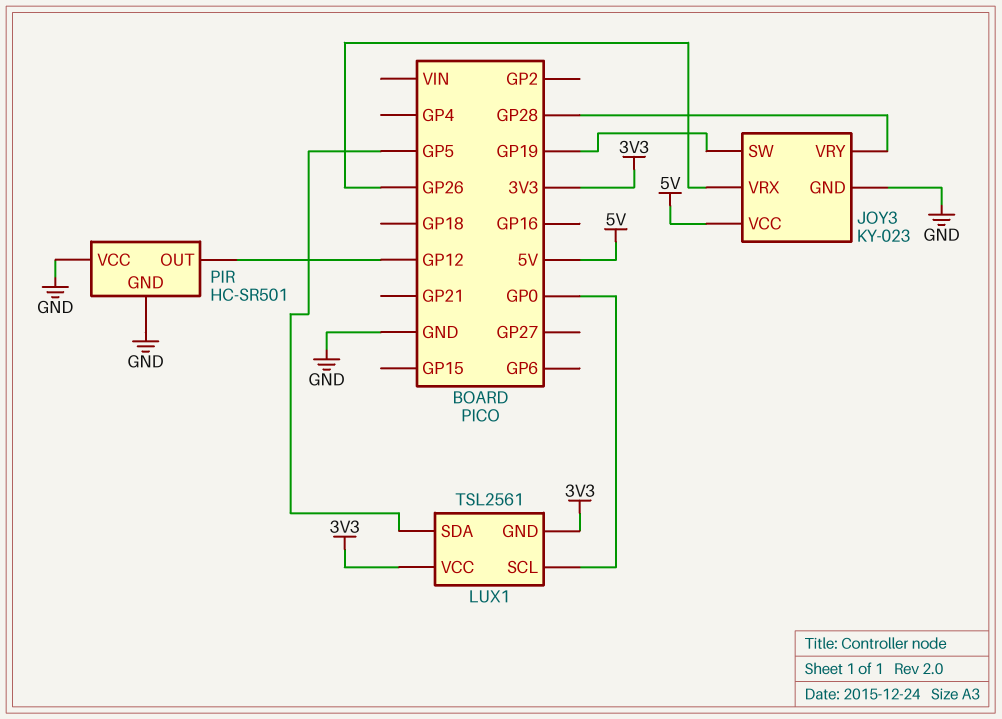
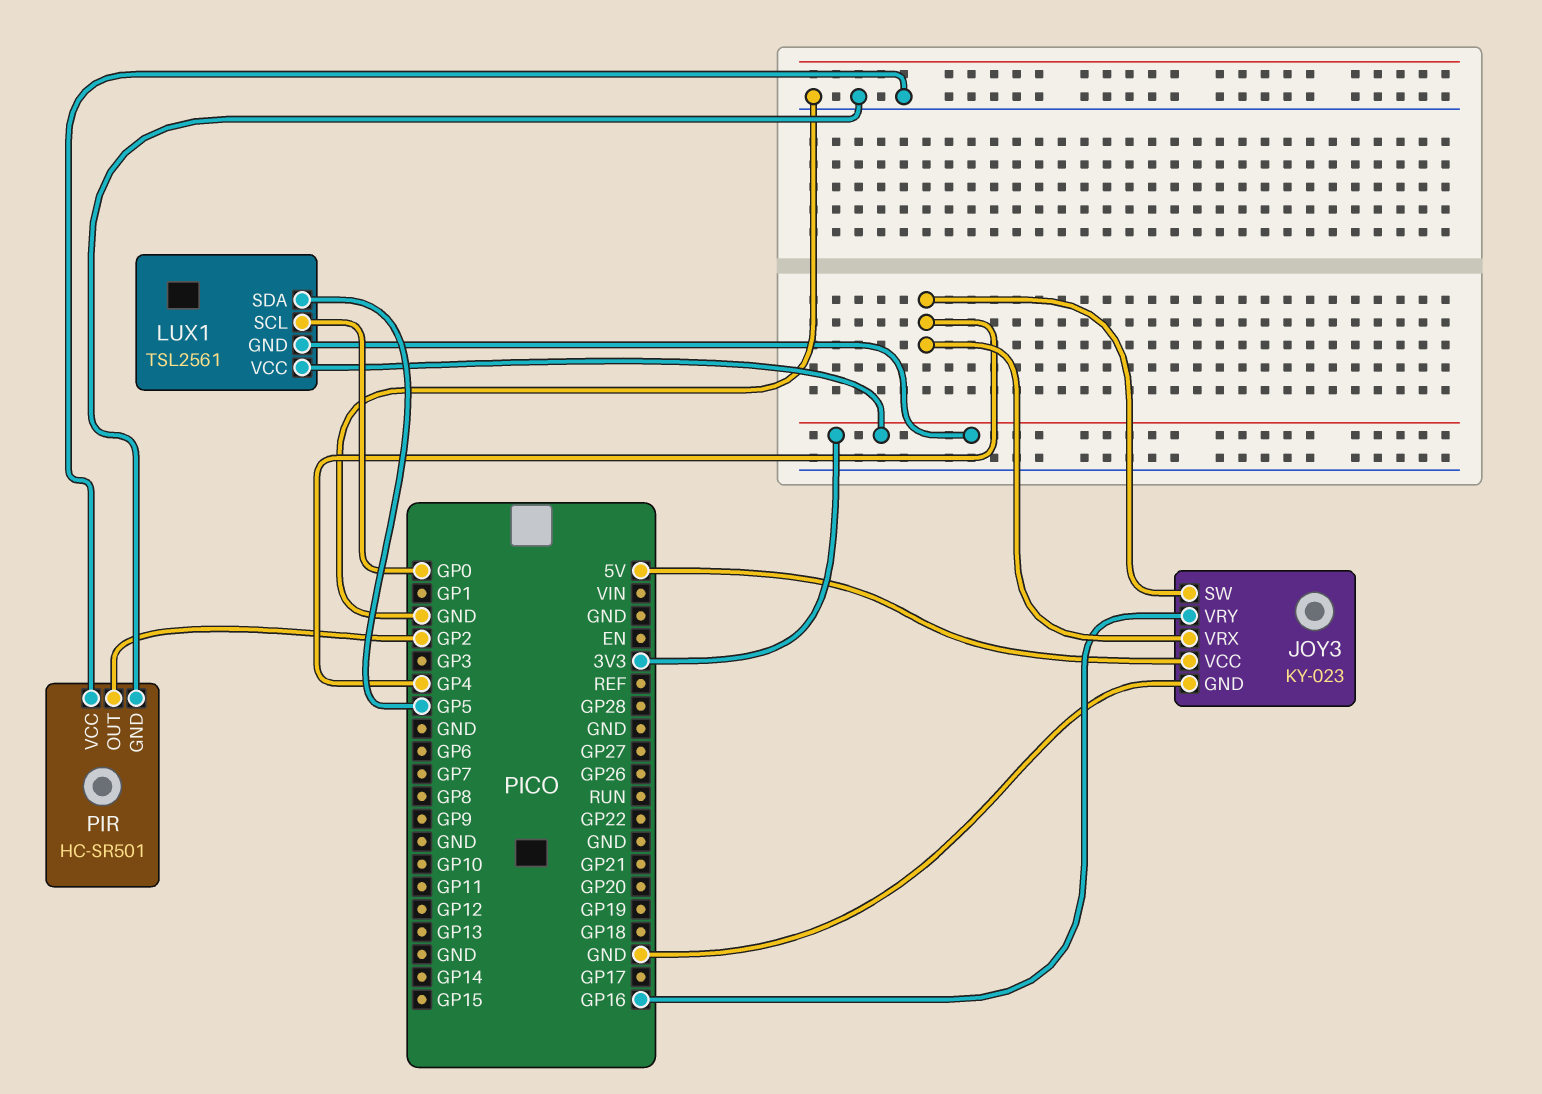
JOY3 pin SW: GP19 -> GP4
JOY3 pin VRX: GP26 -> GP4
JOY3 pin VRY: GP28 -> GP16
PIR pin OUT: GP12 -> GP2

